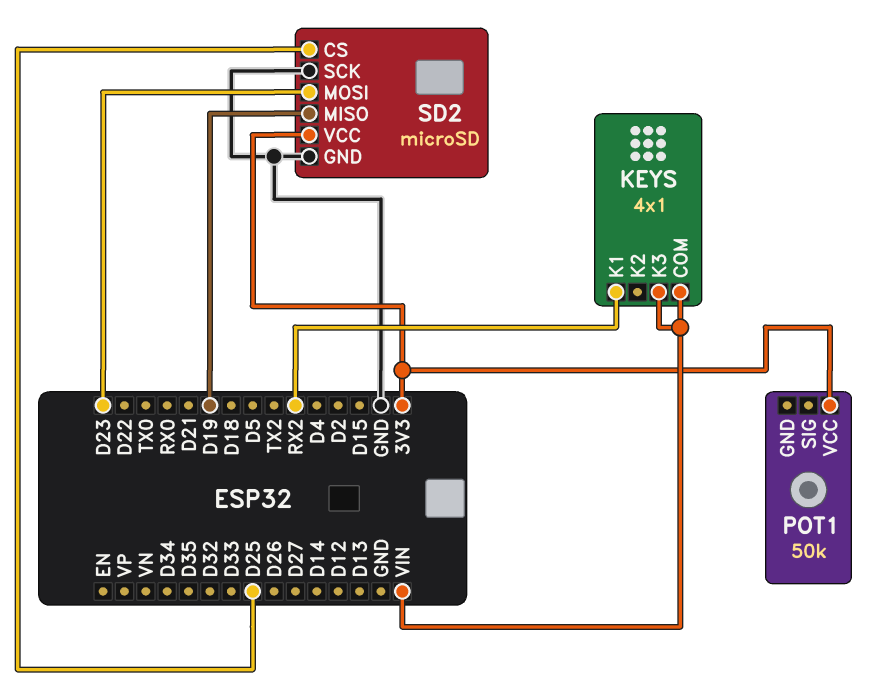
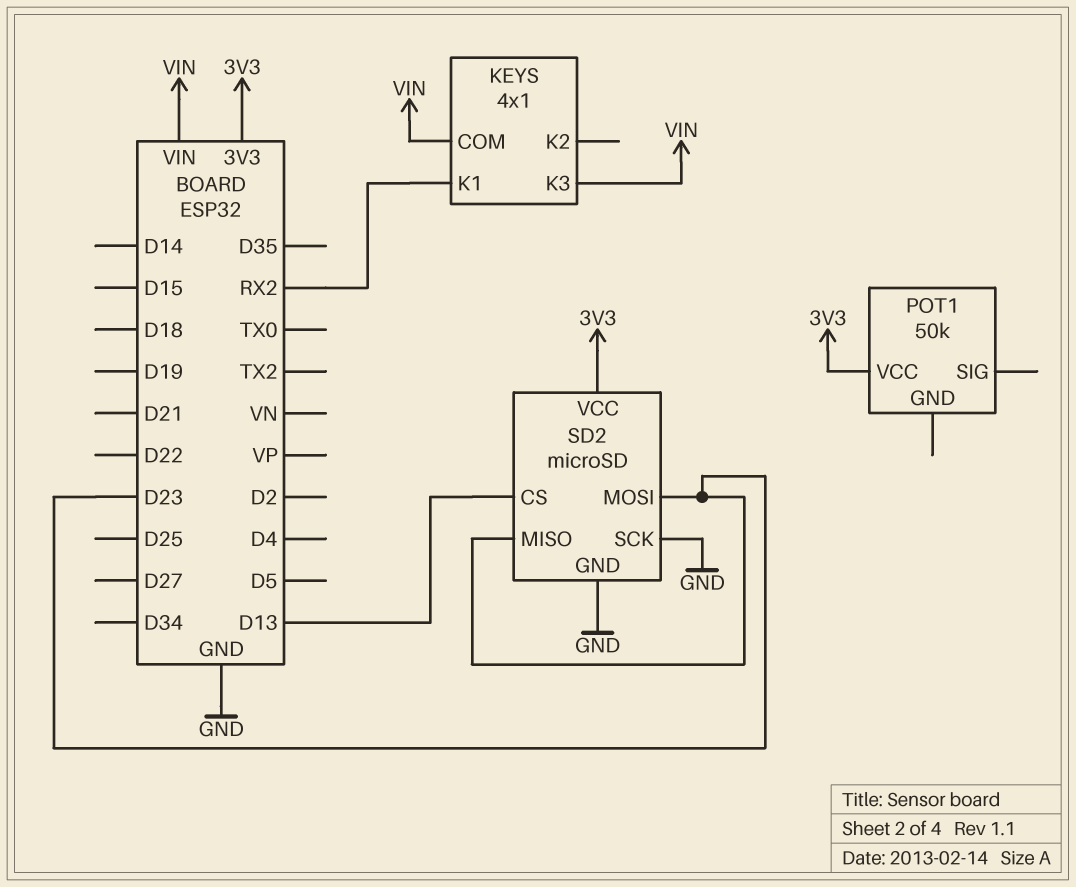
SD2 pin CS: D25 -> D13
SD2 pin MISO: D19 -> D23

